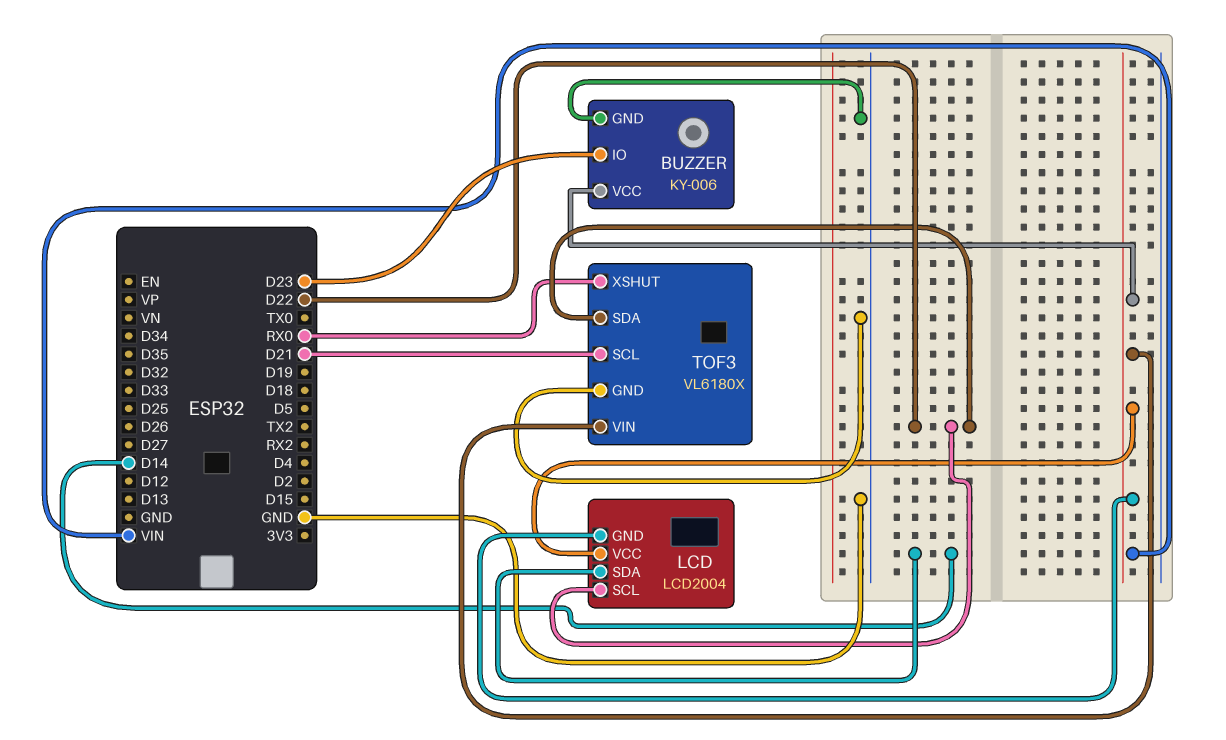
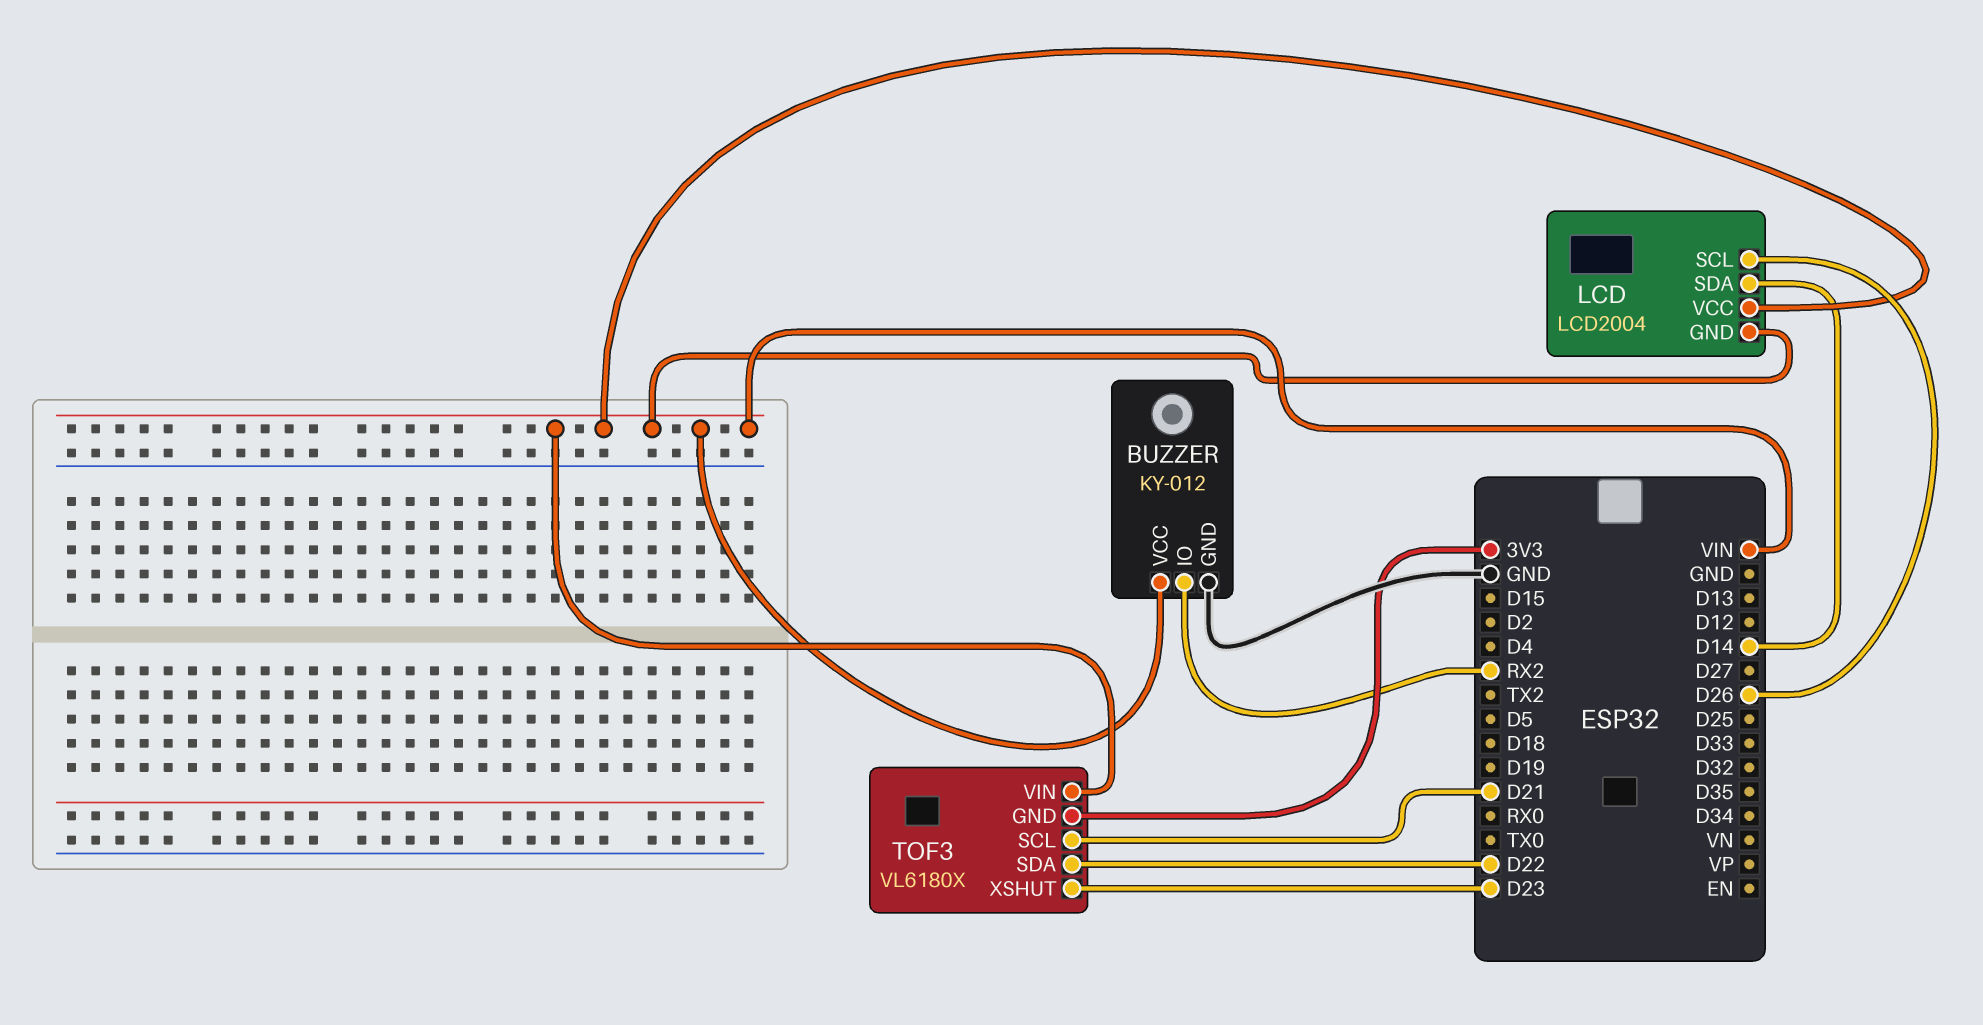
BUZZER: KY-006 -> KY-012
BUZZER pin IO: D23 -> RX2
LCD pin SCL: D22 -> D26
TOF3 pin GND: GND -> 3V3
TOF3 pin XSHUT: RX0 -> D23

